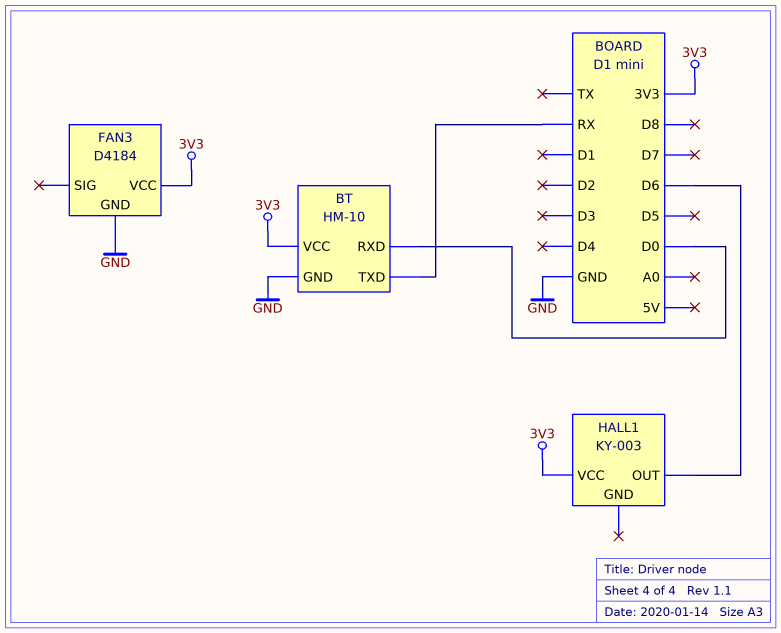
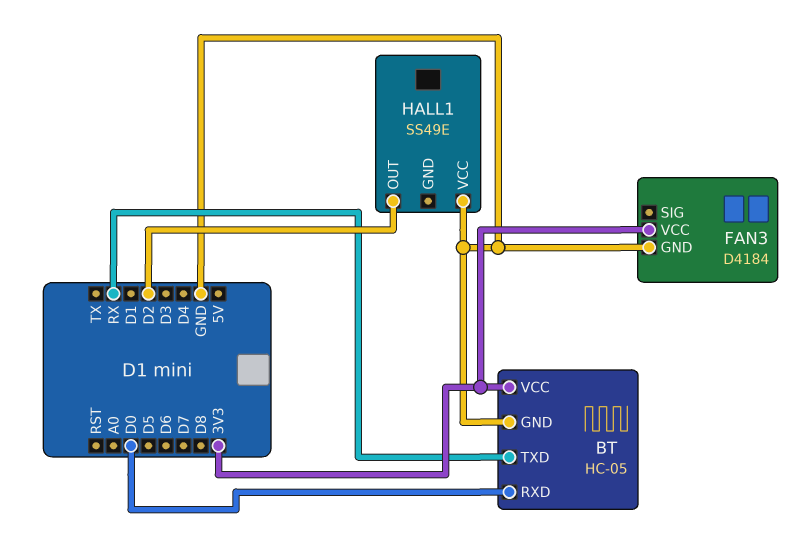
BT: HM-10 -> HC-05
HALL1: KY-003 -> SS49E
HALL1 pin OUT: D6 -> D2
HALL1 pin VCC: 3V3 -> GND

